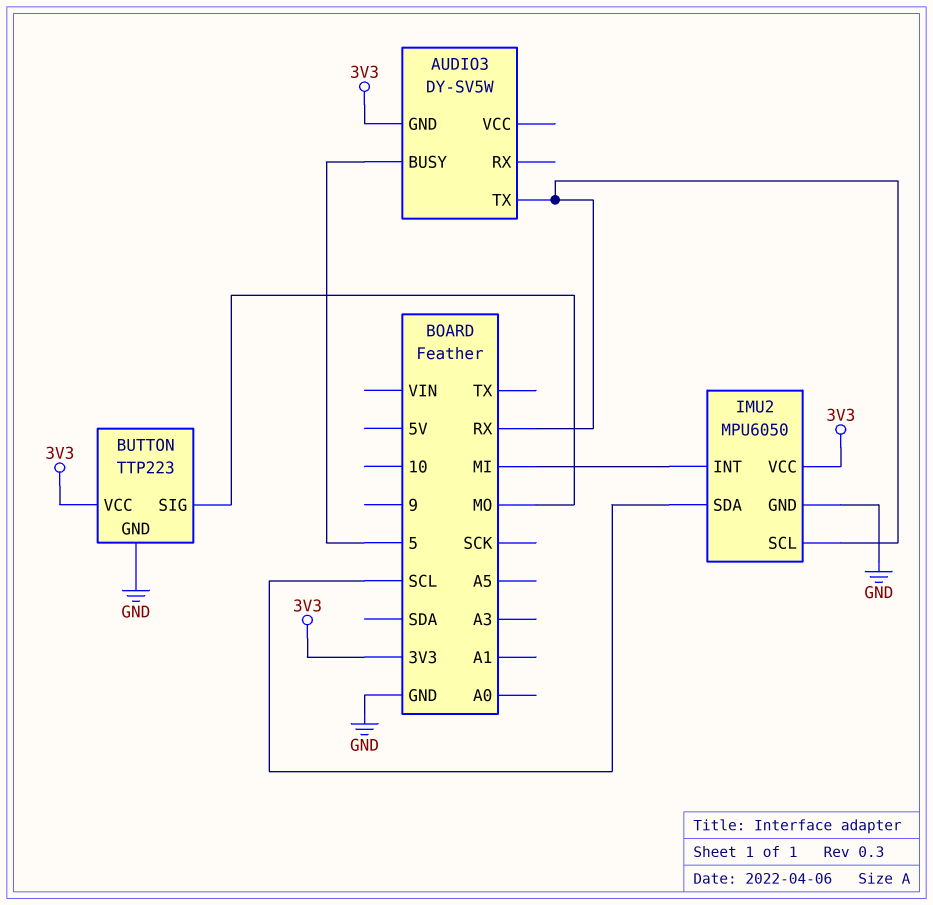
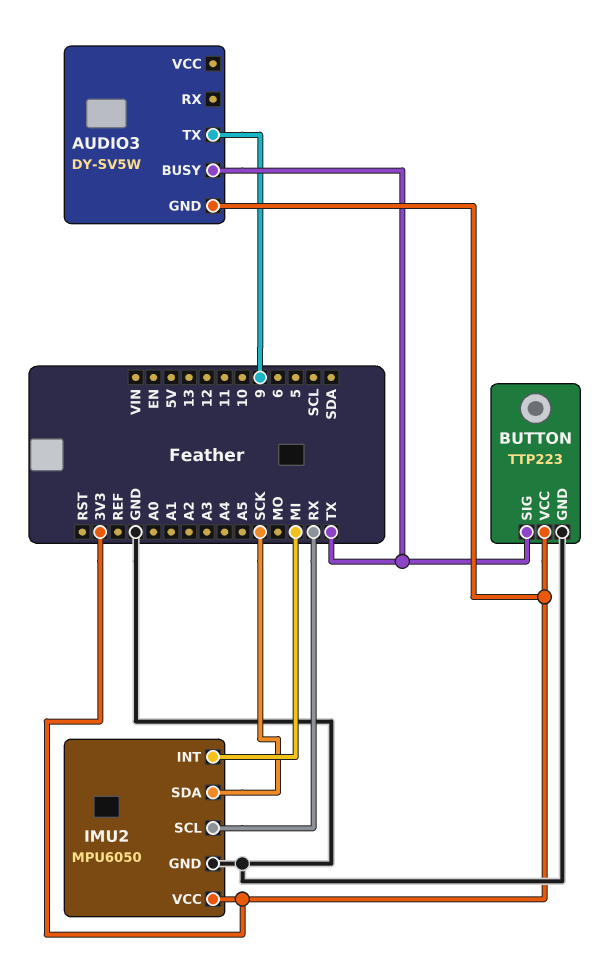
AUDIO3 pin BUSY: 5 -> TX
AUDIO3 pin TX: RX -> 9
BUTTON pin SIG: MO -> TX
IMU2 pin SDA: SCL -> SCK

